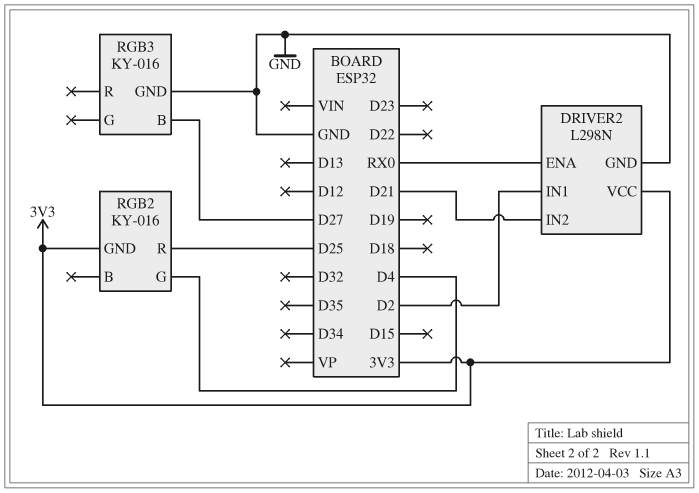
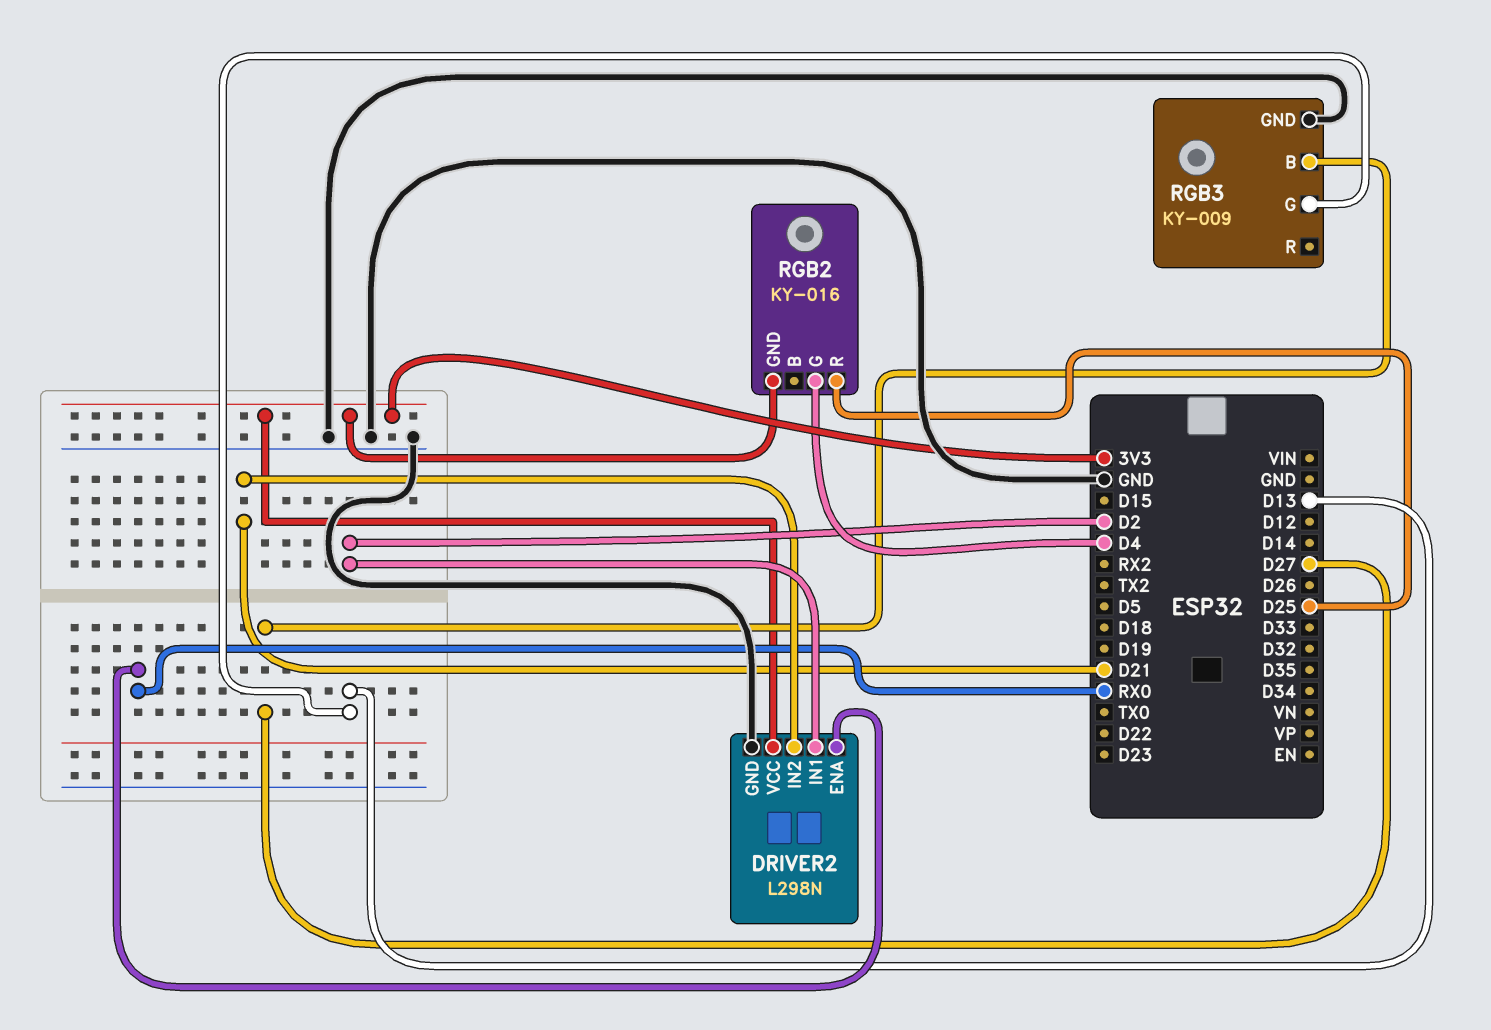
RGB3: KY-016 -> KY-009
RGB3 pin G: none -> D13

